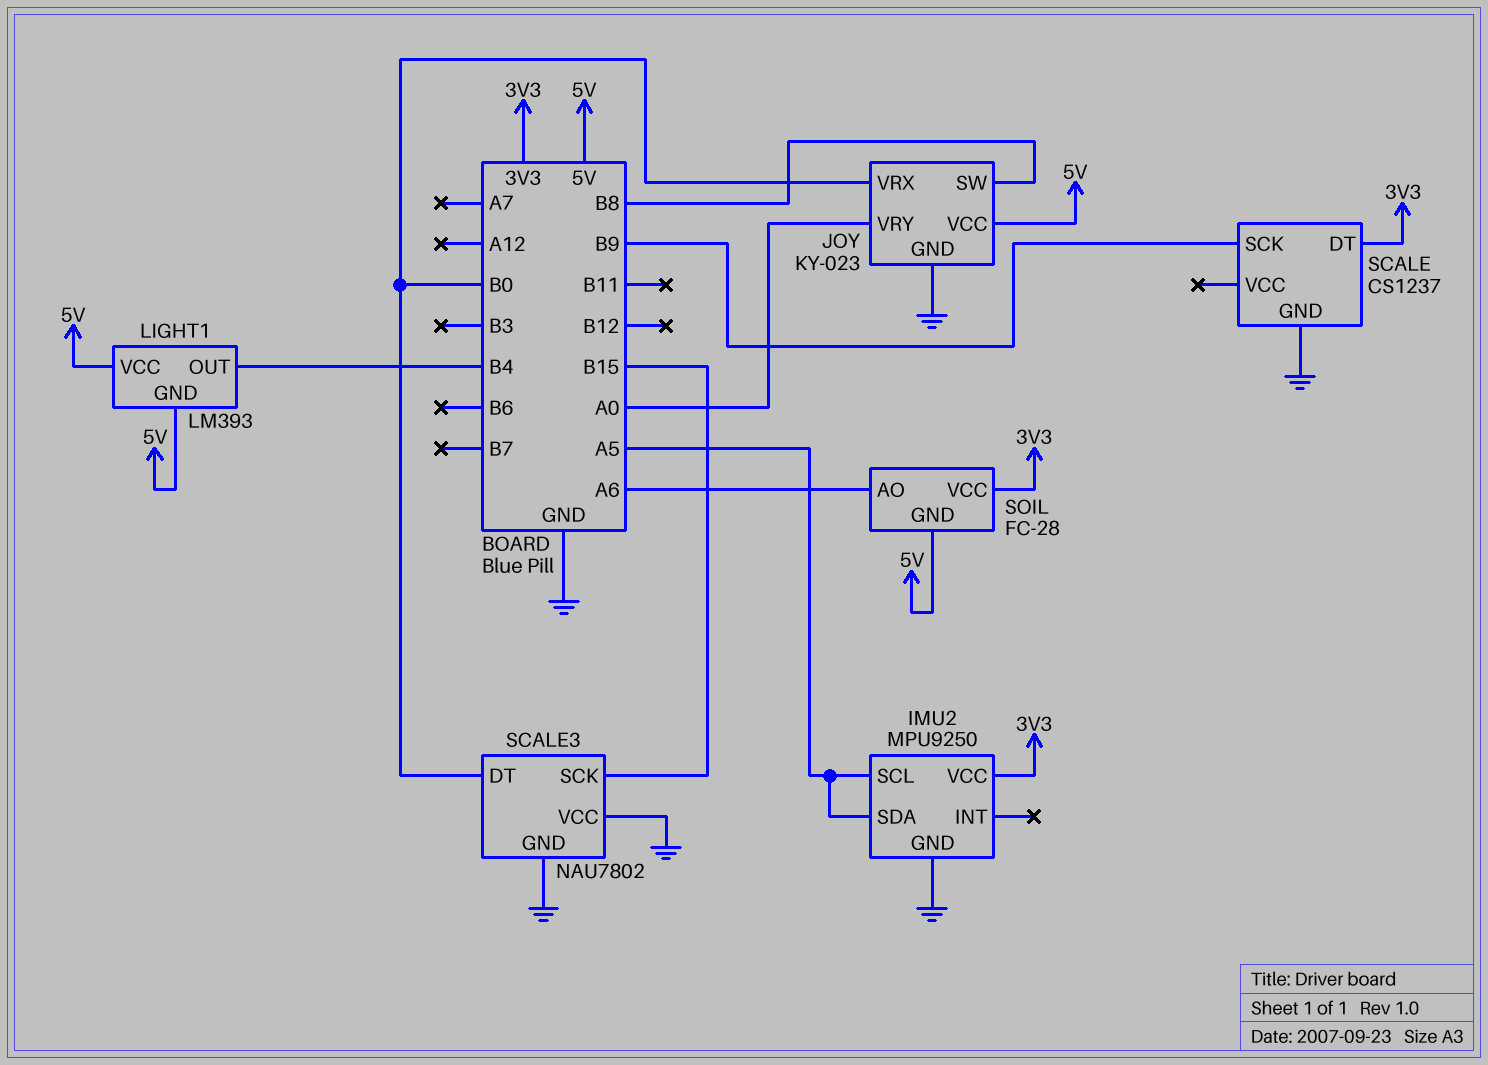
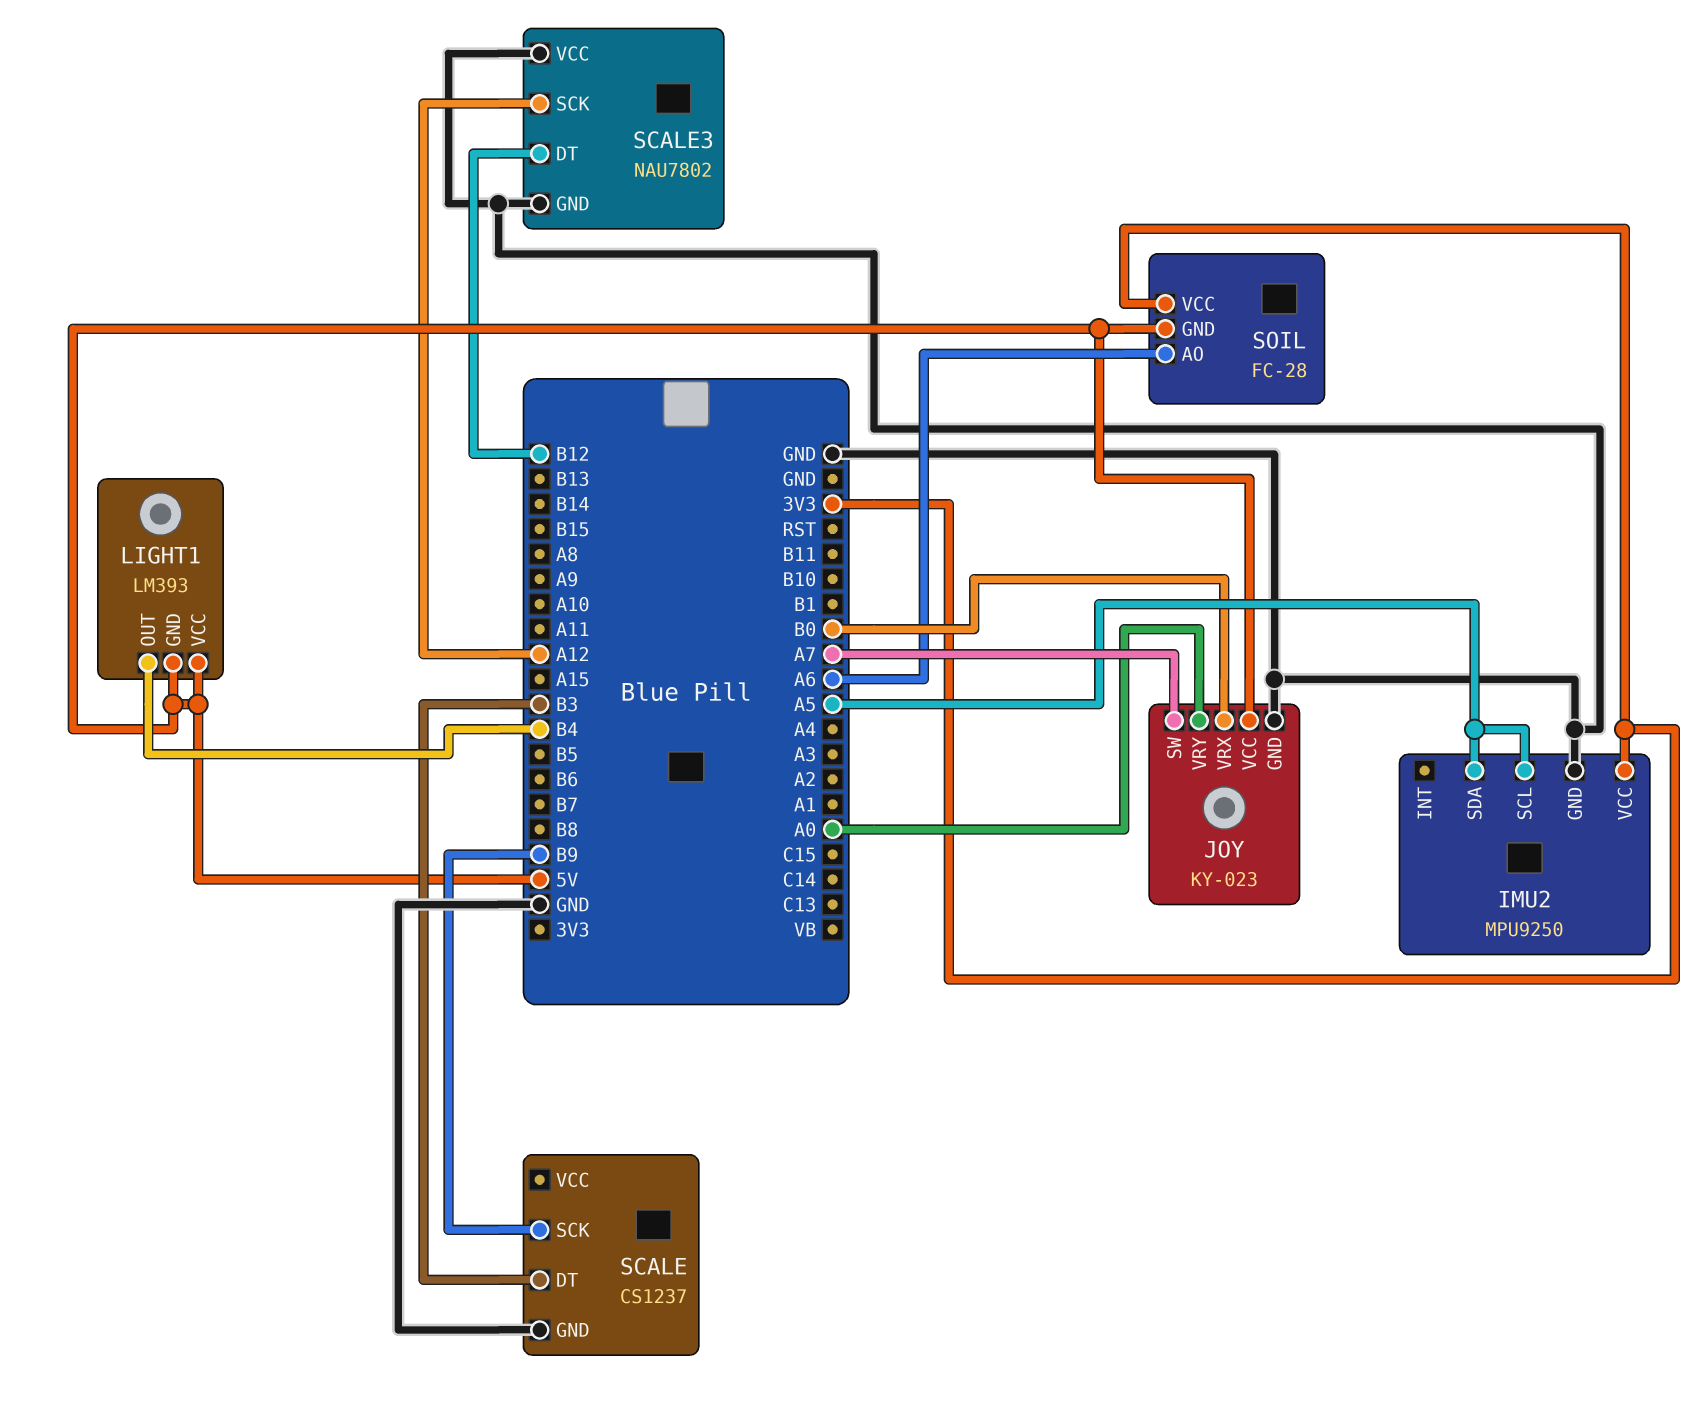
JOY pin SW: B8 -> A7
SCALE pin DT: 3V3 -> B3
SCALE3 pin DT: B0 -> B12
SCALE3 pin SCK: B15 -> A12

